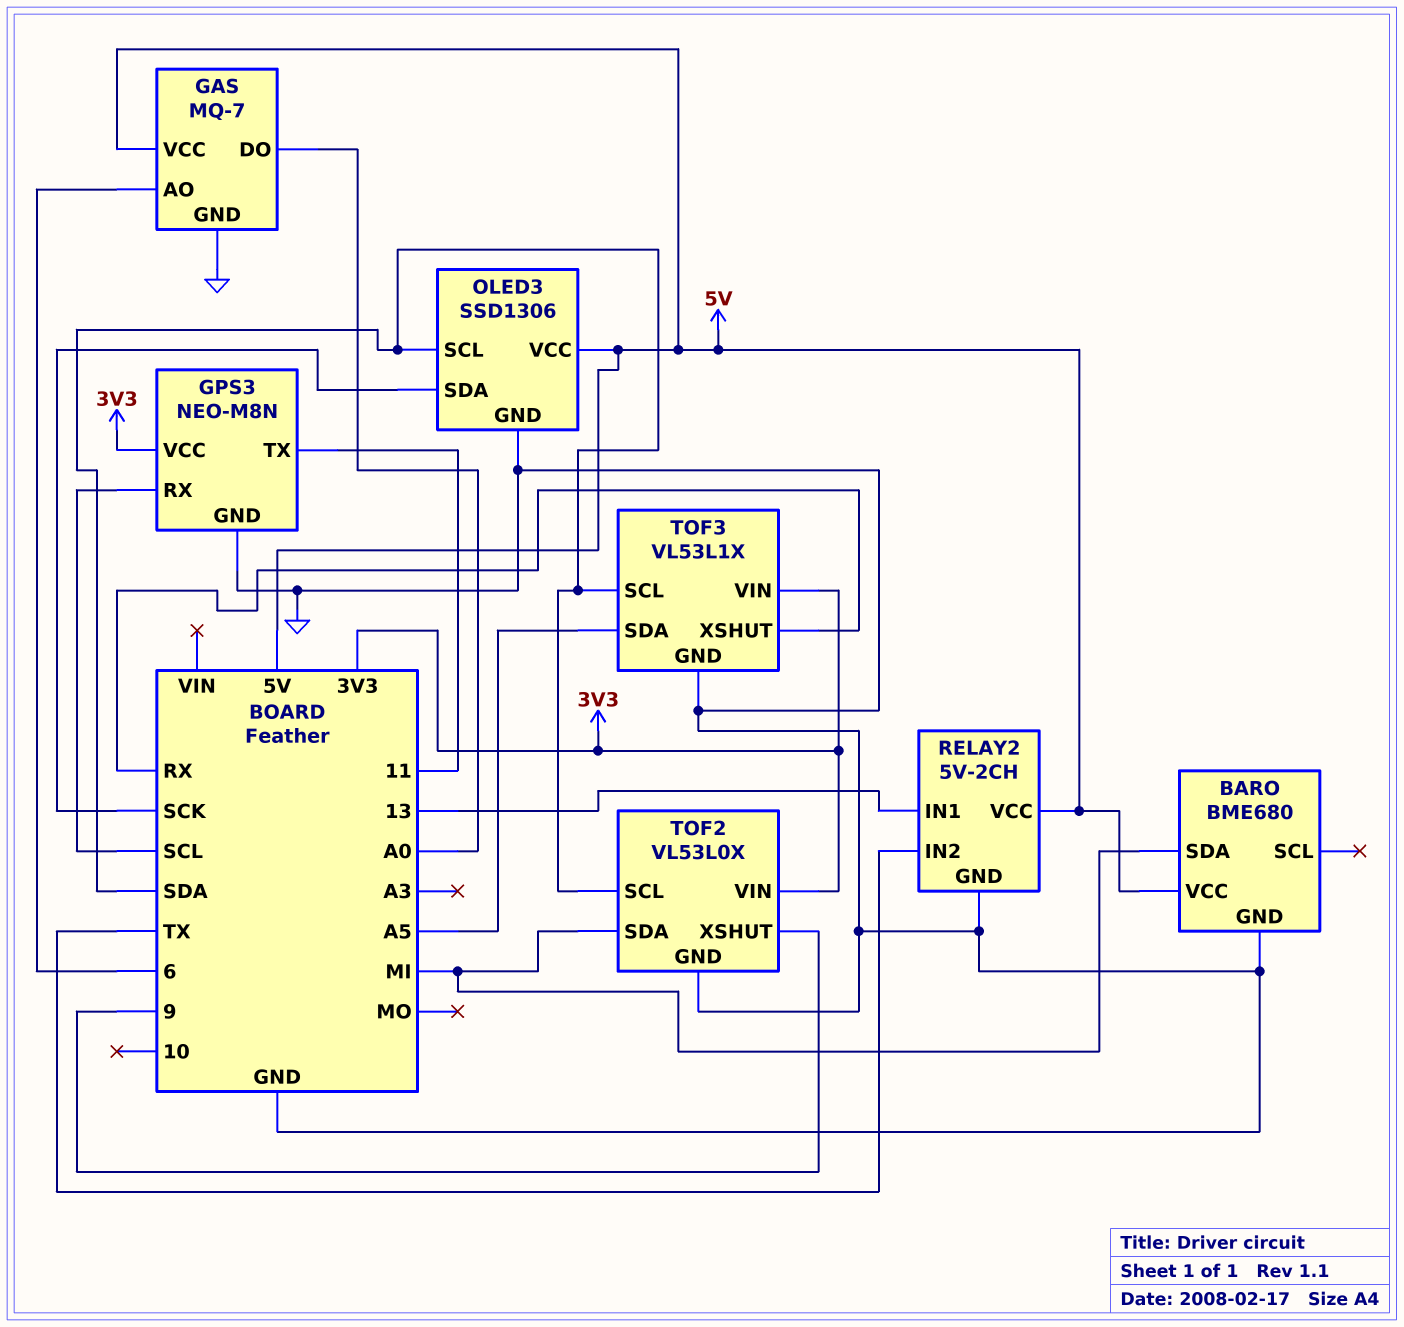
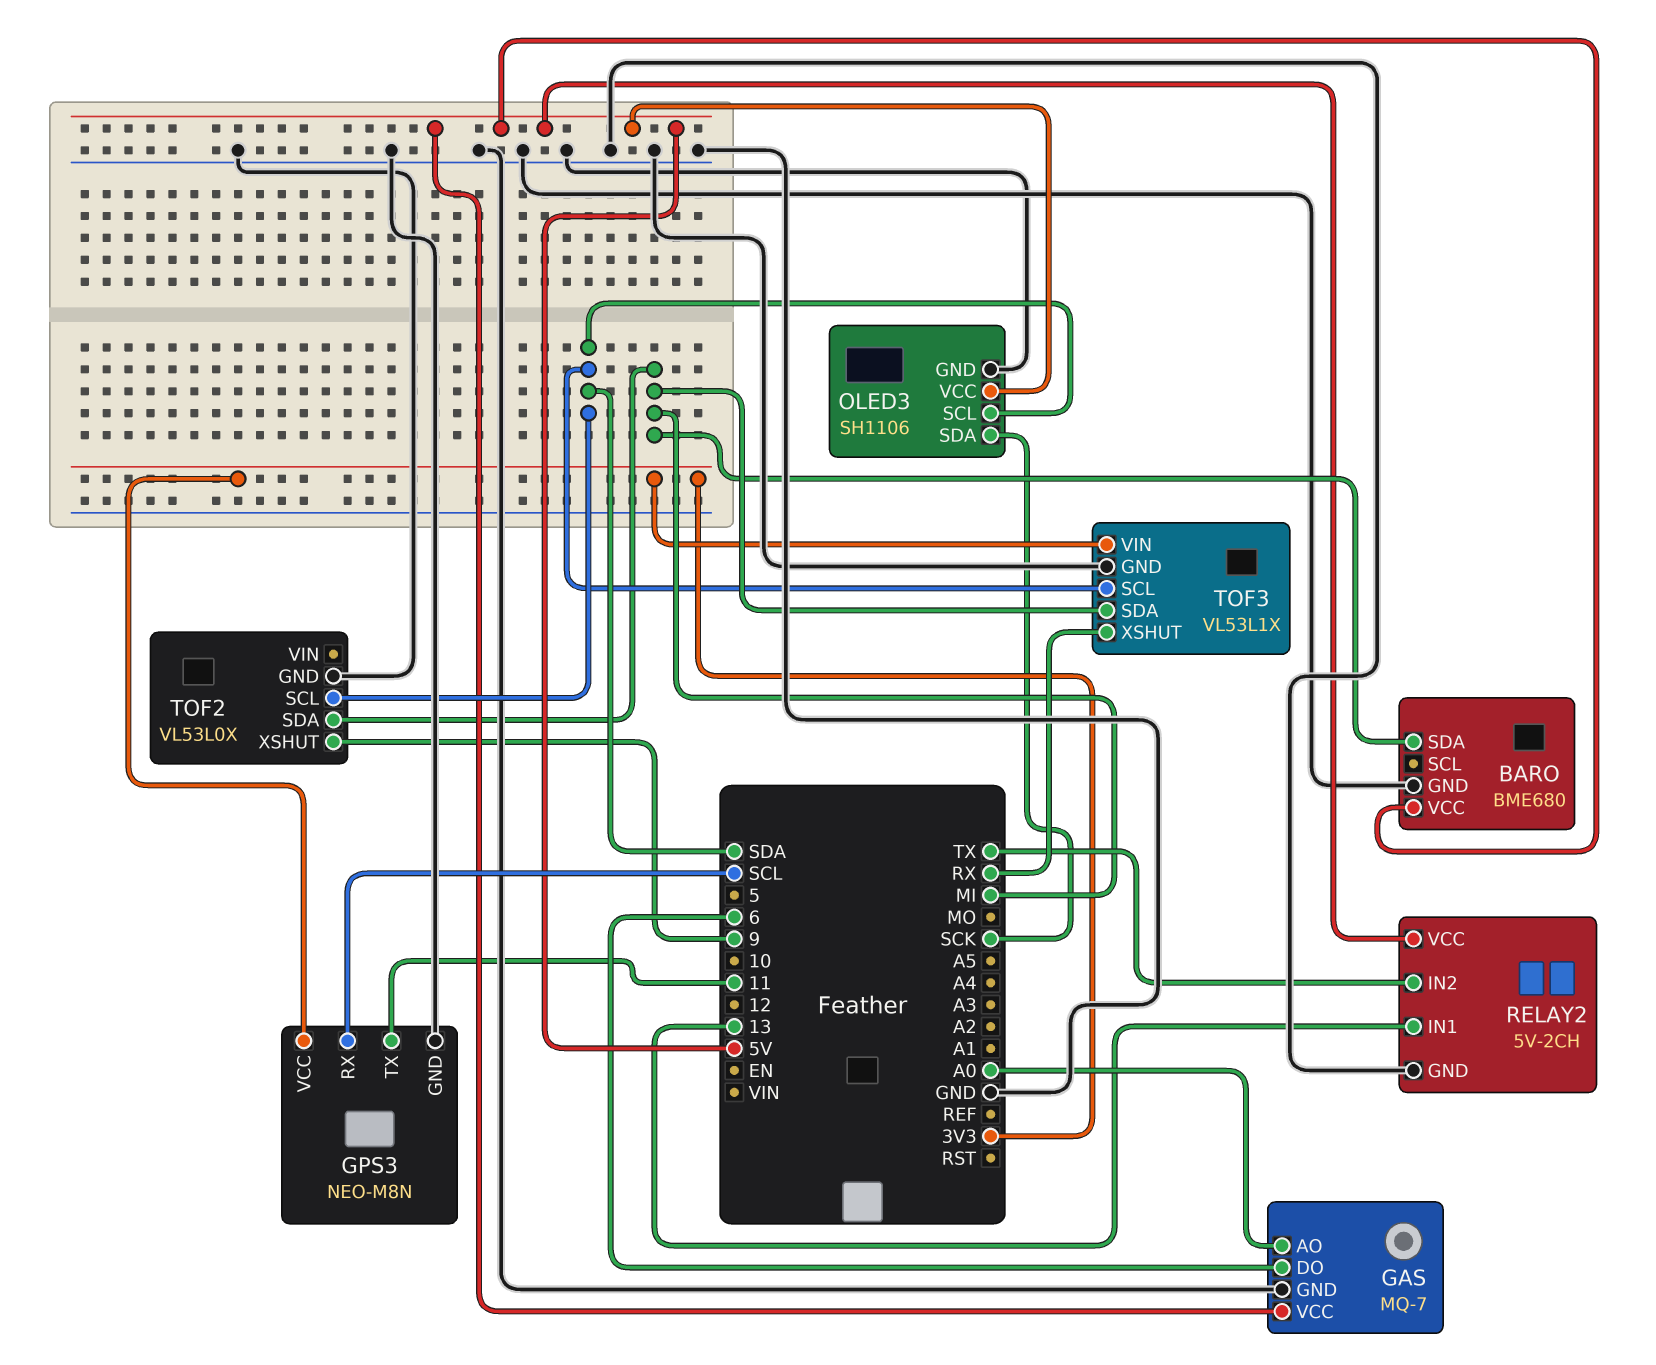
GAS pin AO: 6 -> A0
GAS pin DO: A0 -> 6
OLED3: SSD1306 -> SH1106
TOF2 pin VIN: 3V3 -> none
TOF3 pin SDA: A5 -> MI

